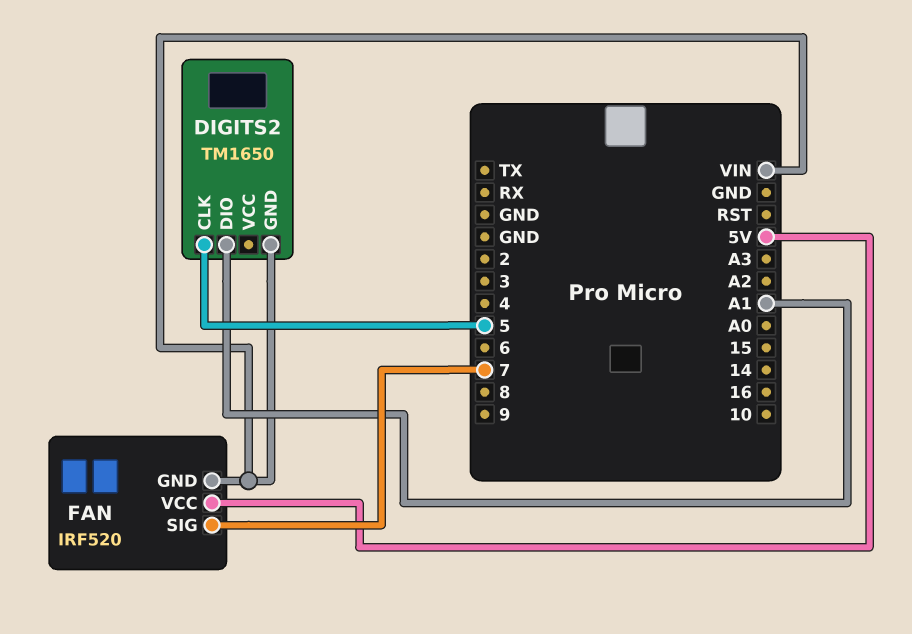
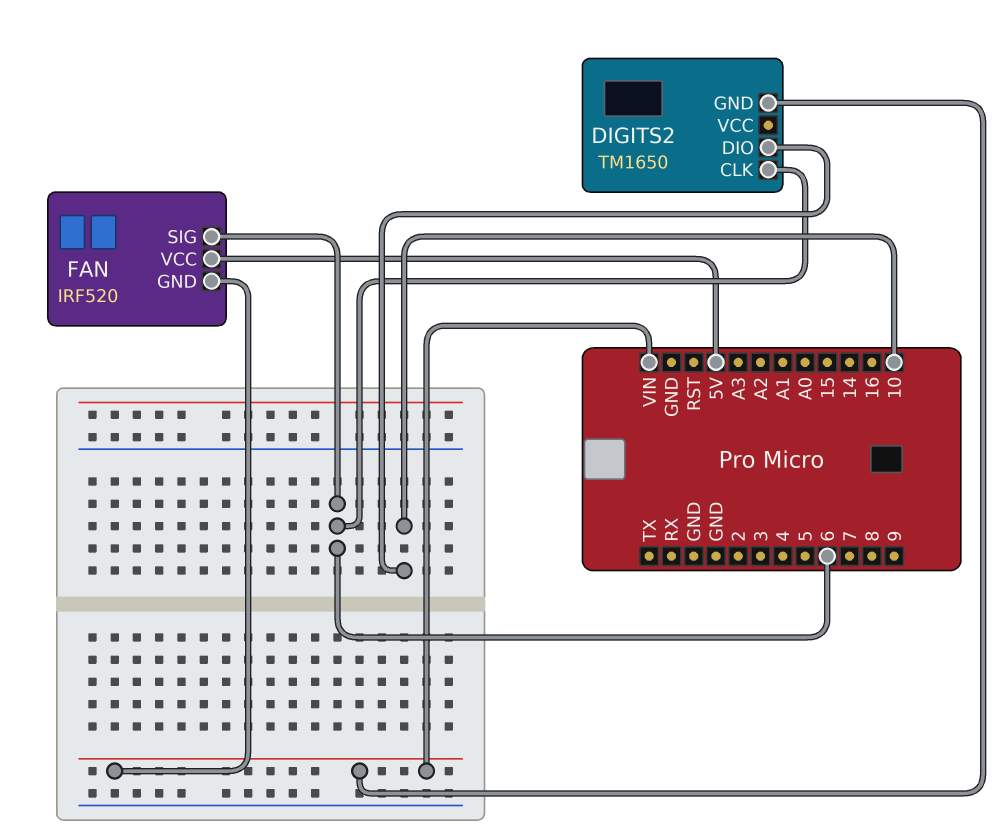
DIGITS2 pin CLK: 5 -> 6
DIGITS2 pin DIO: A1 -> 10
FAN pin SIG: 7 -> 6

